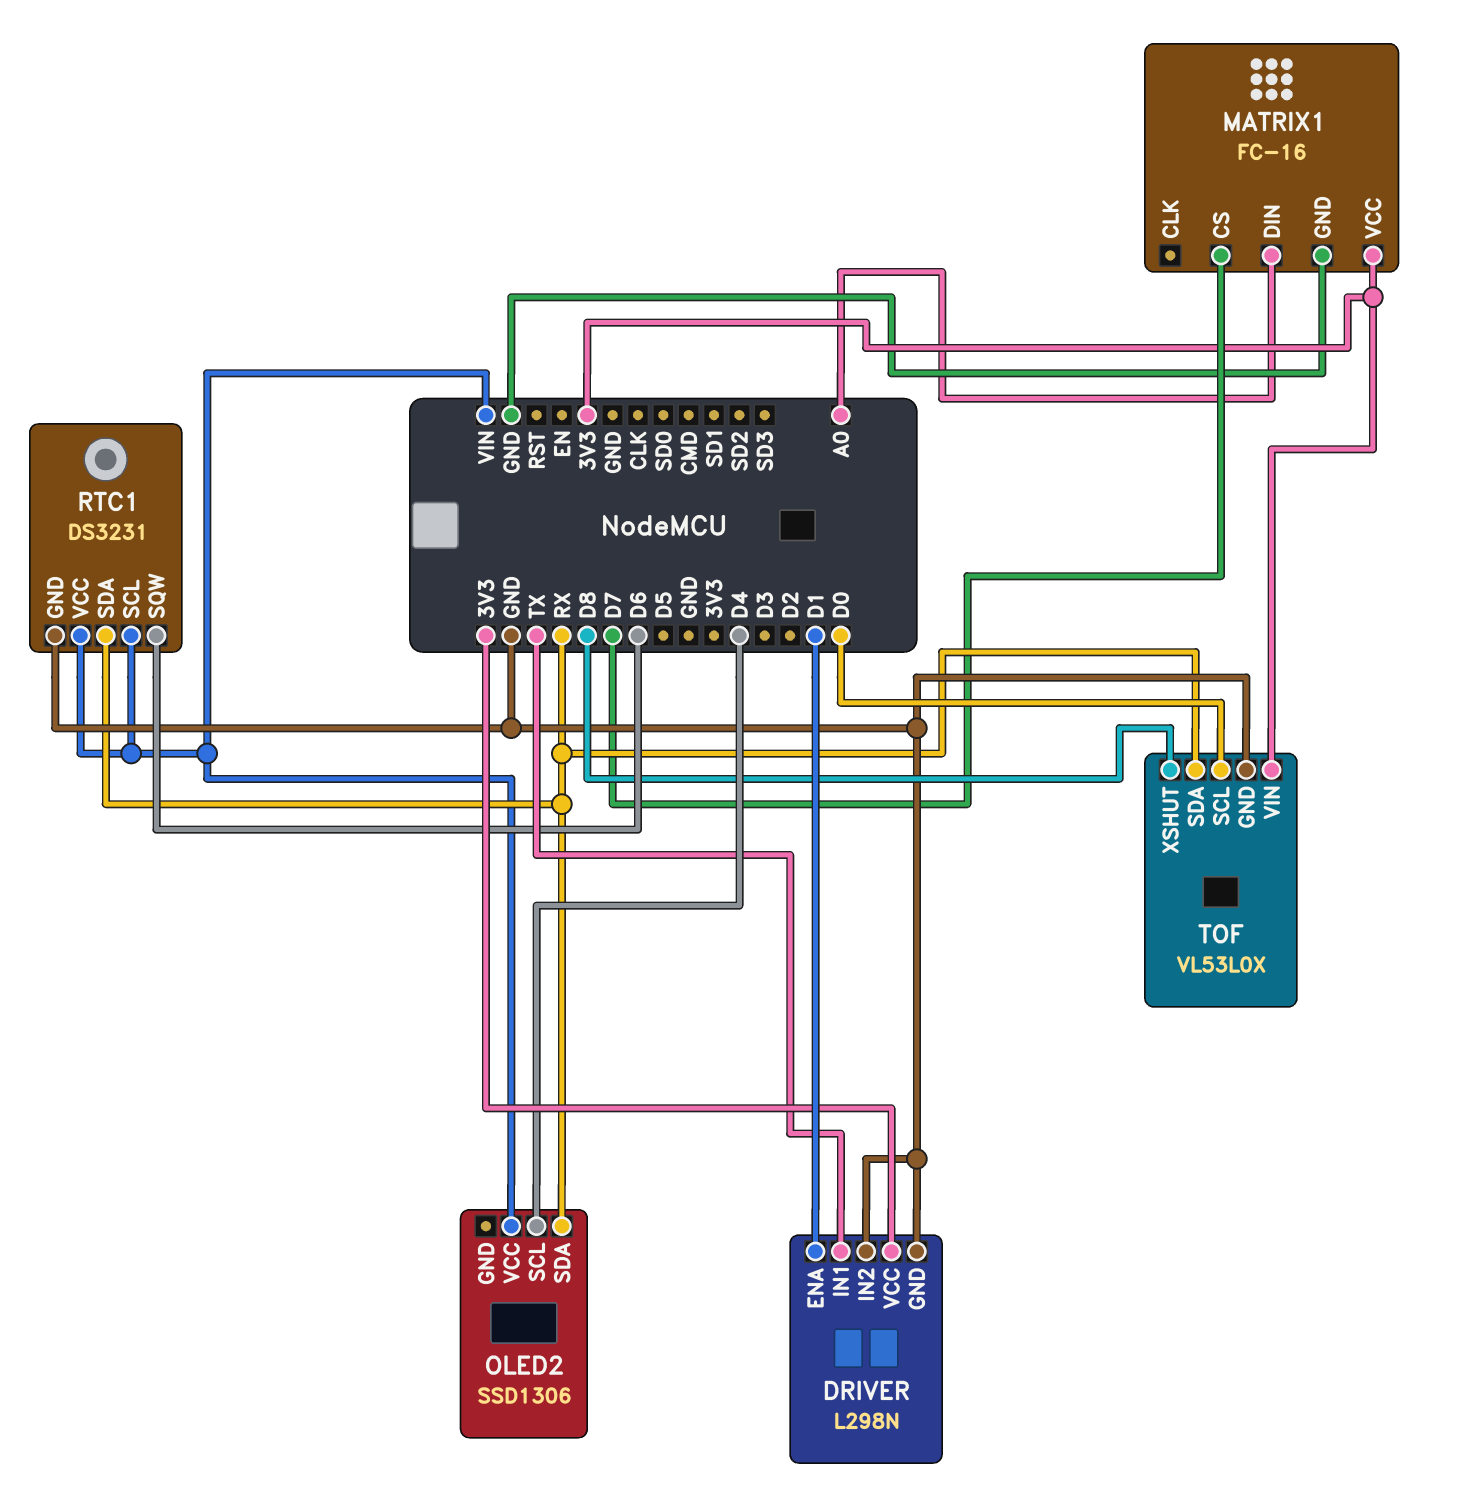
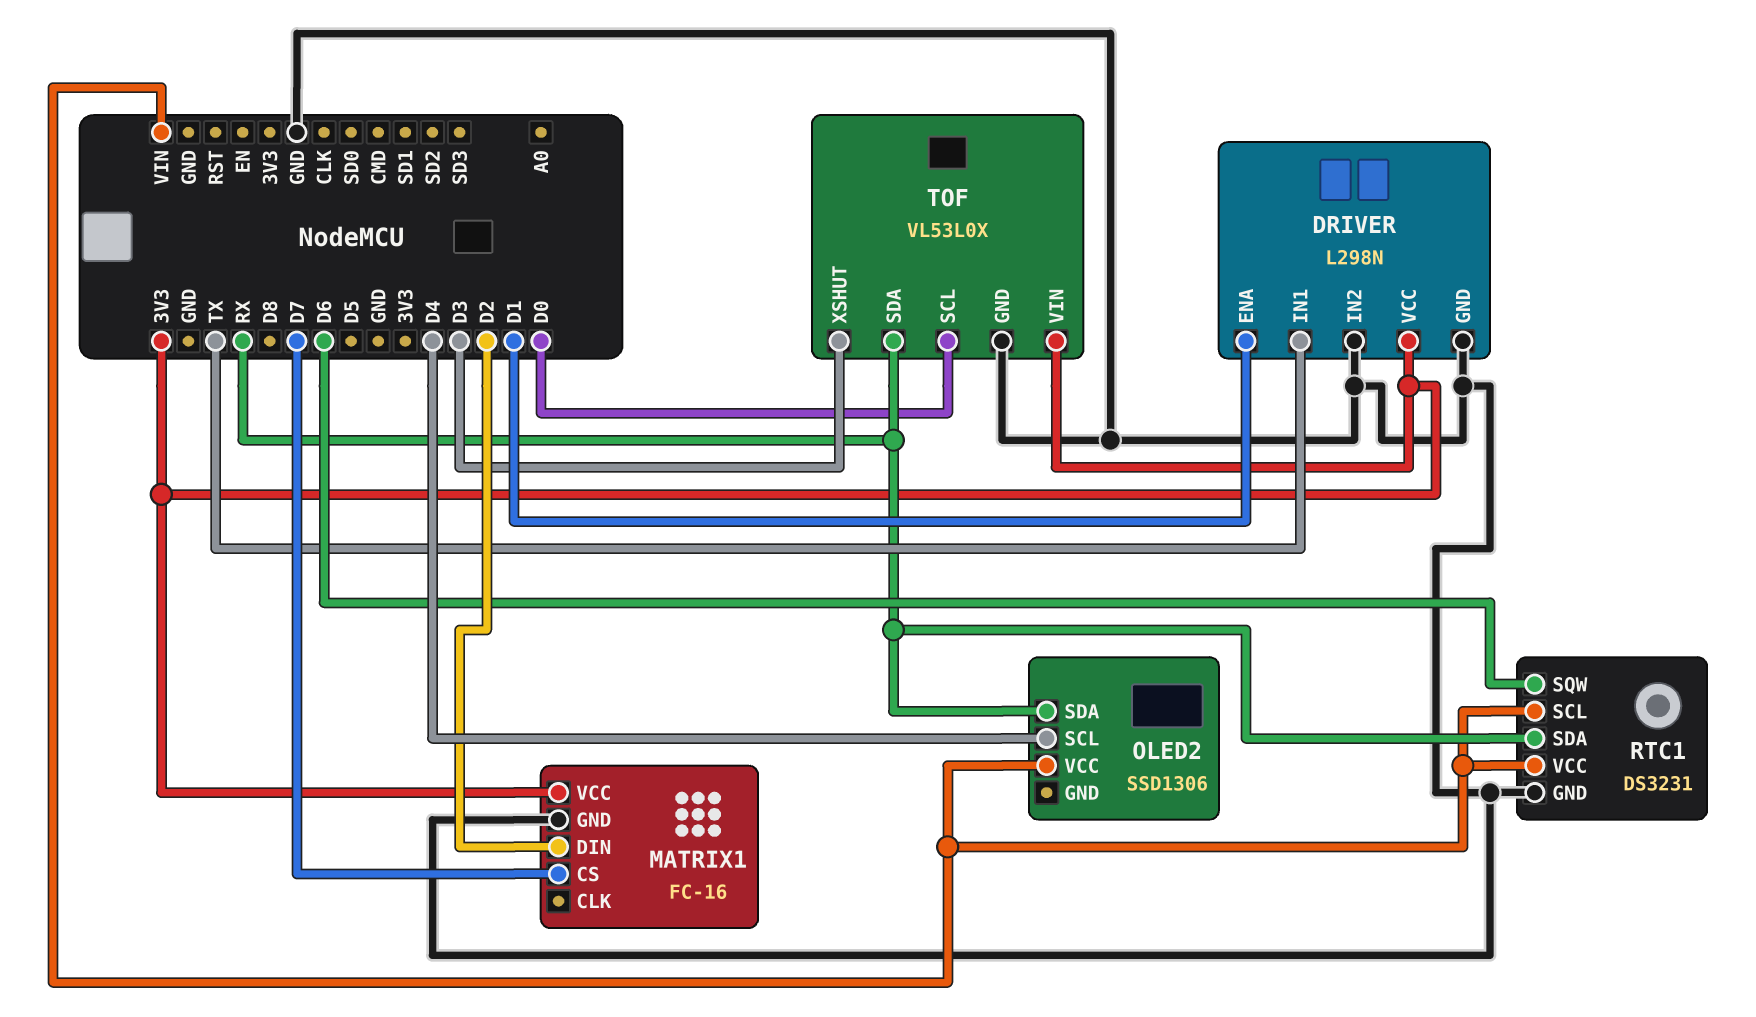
MATRIX1 pin DIN: A0 -> D2
TOF pin XSHUT: D8 -> D3

